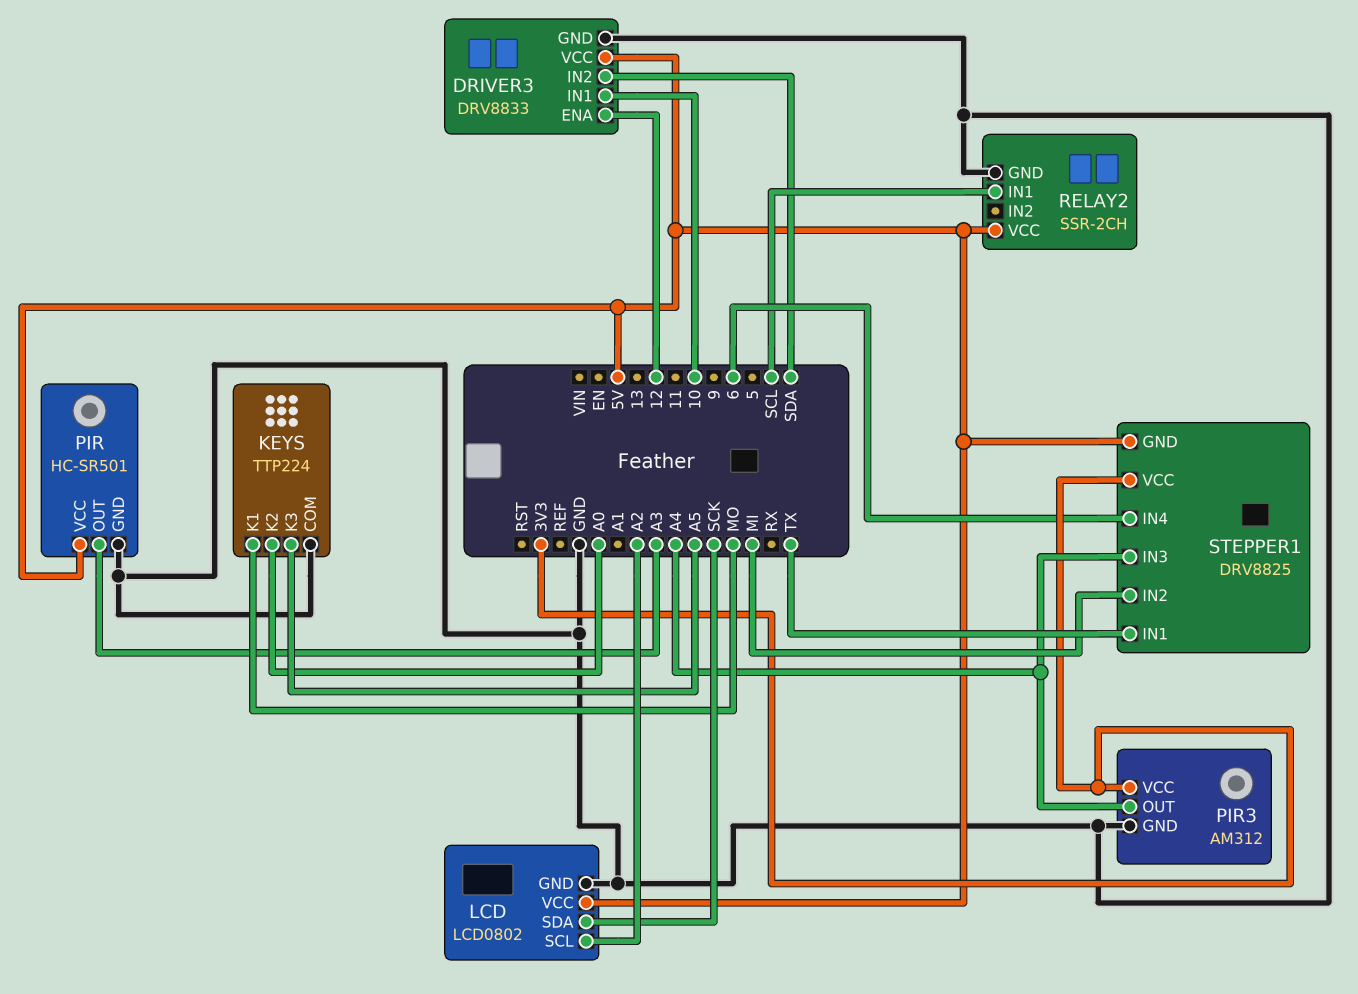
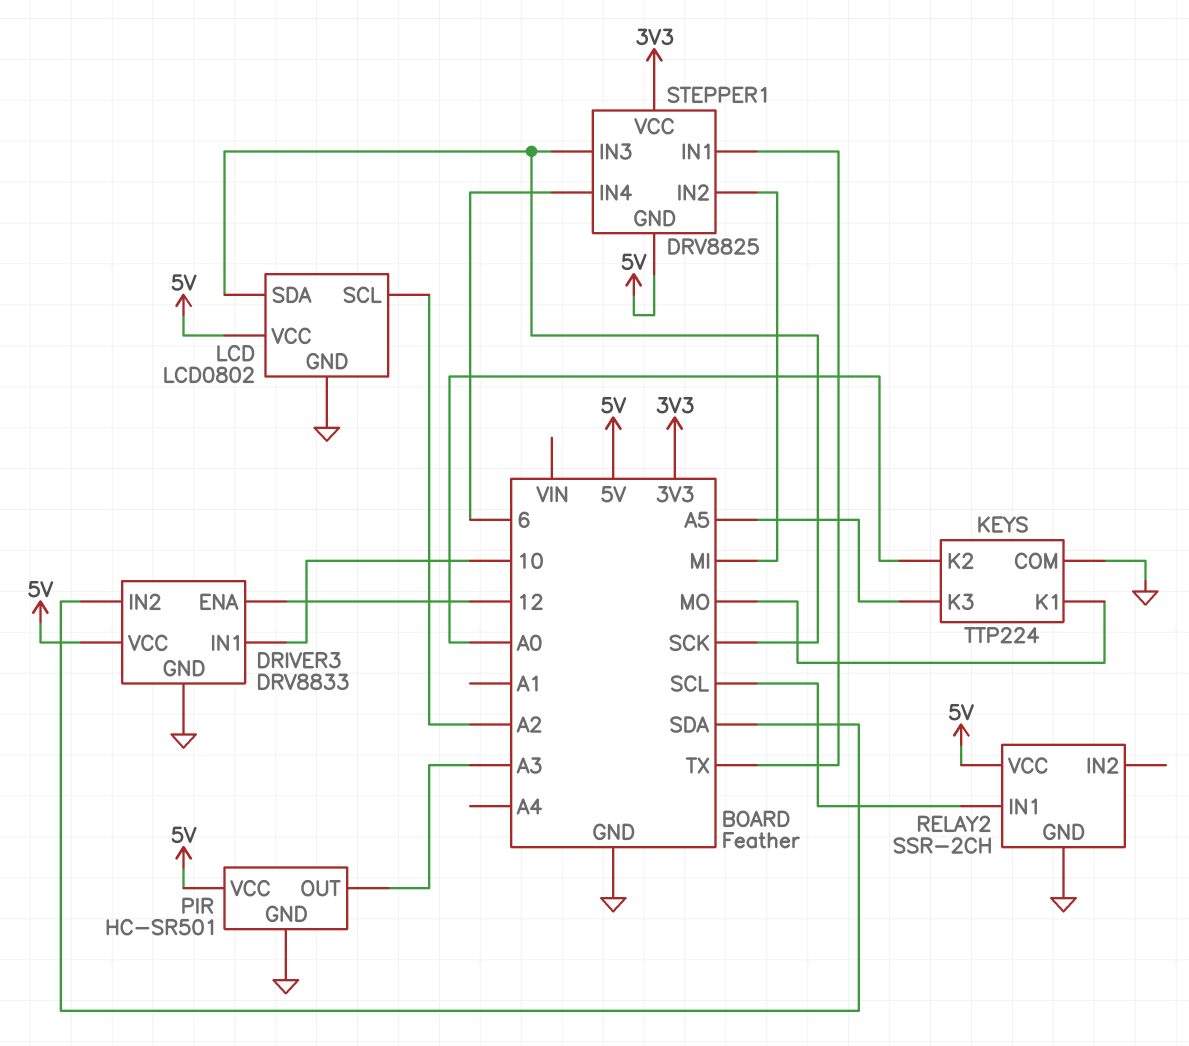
PIR3: AM312 -> none
PIR3 pin GND: GND -> none
PIR3 pin OUT: A4 -> none
PIR3 pin VCC: 3V3 -> none
STEPPER1 pin IN3: A4 -> SCK

